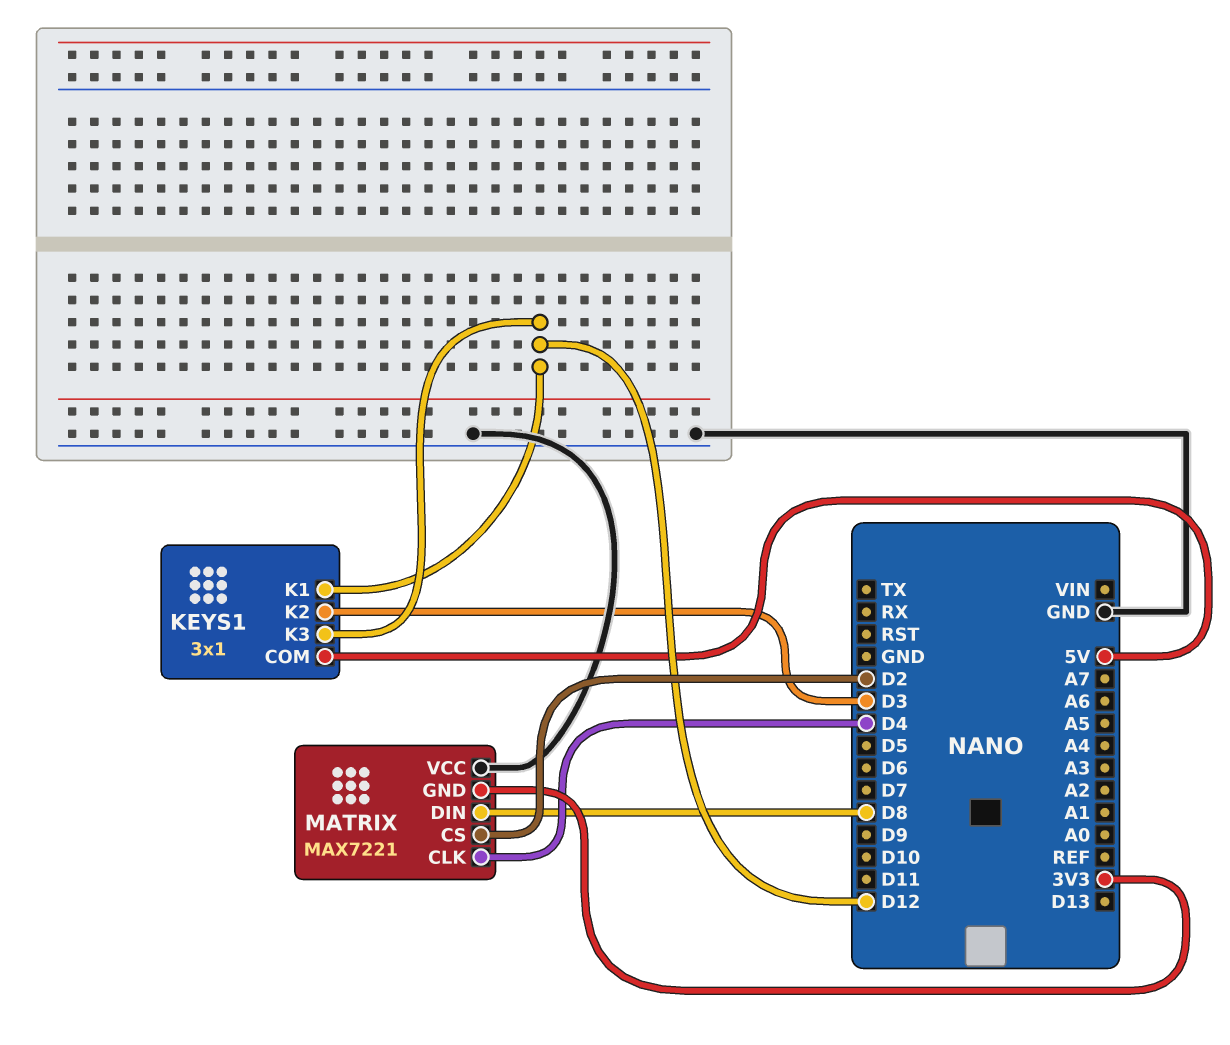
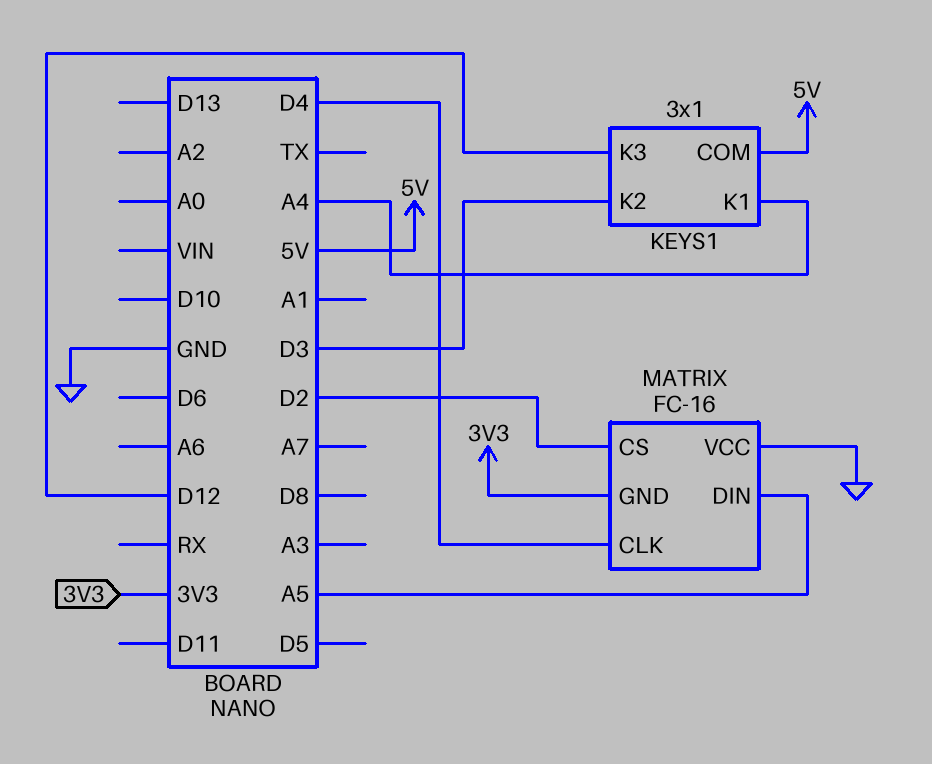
KEYS1 pin K1: D12 -> A4
MATRIX: MAX7221 -> FC-16
MATRIX pin DIN: D8 -> A5

